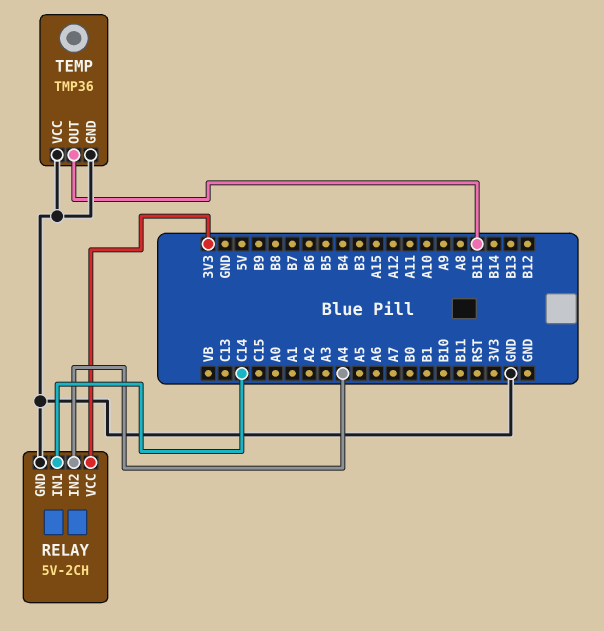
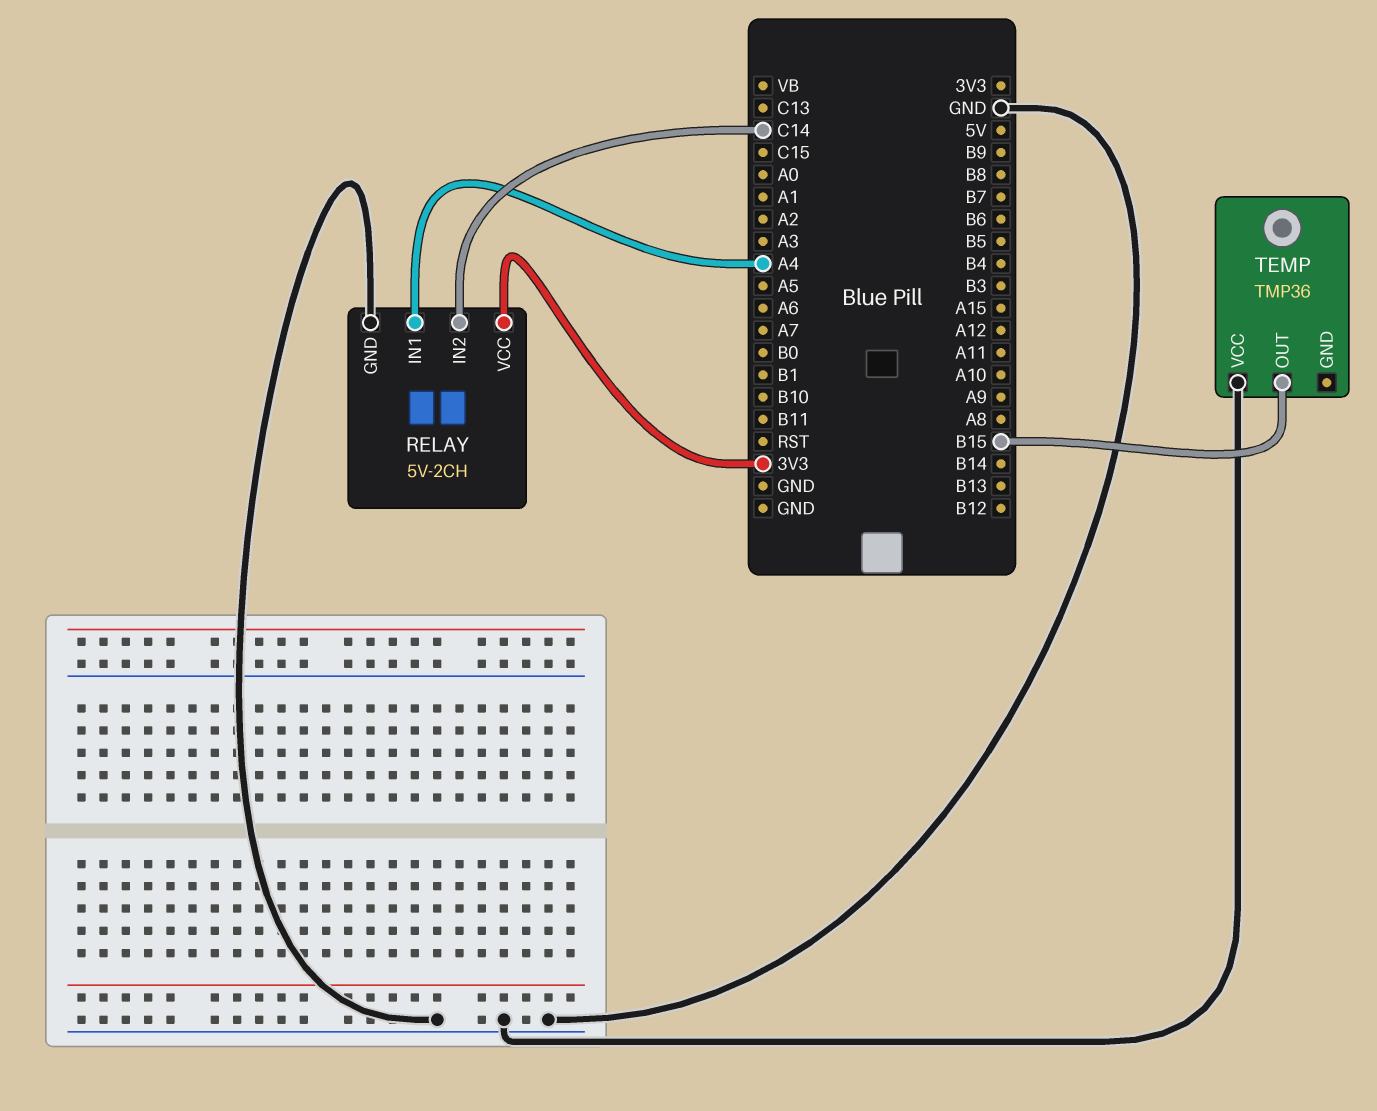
RELAY pin IN1: C14 -> A4
RELAY pin IN2: A4 -> C14
TEMP pin GND: GND -> none

